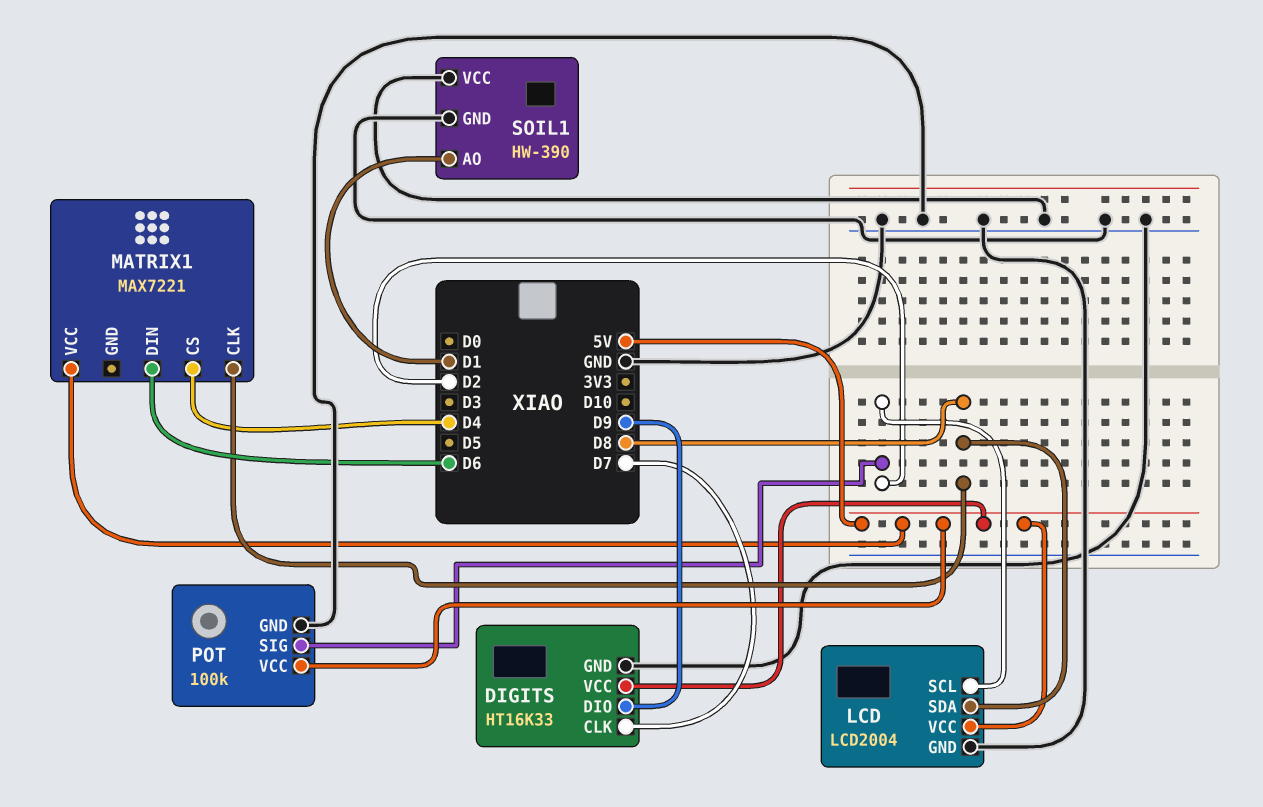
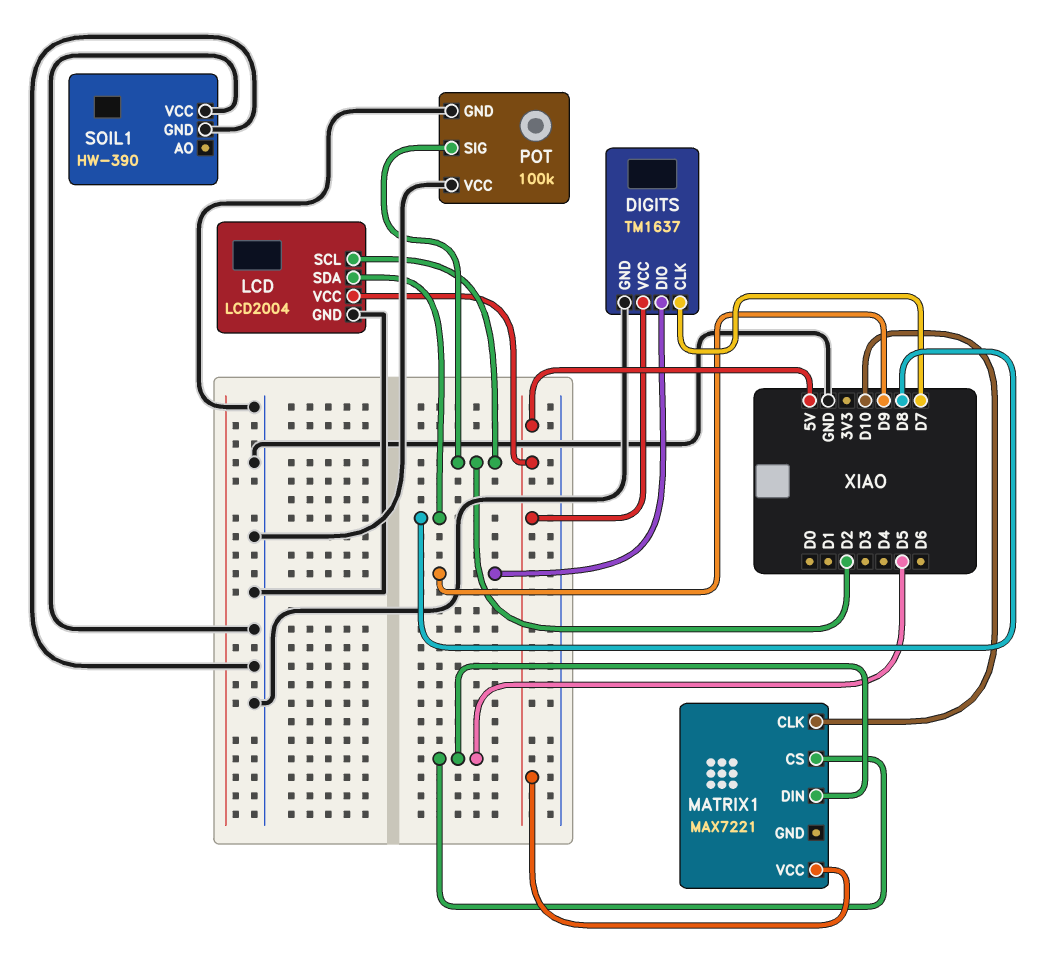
DIGITS: HT16K33 -> TM1637
MATRIX1 pin CLK: D8 -> D10
MATRIX1 pin CS: D4 -> D5
MATRIX1 pin DIN: D6 -> D5
POT pin VCC: 5V -> GND
SOIL1 pin AO: D1 -> none

